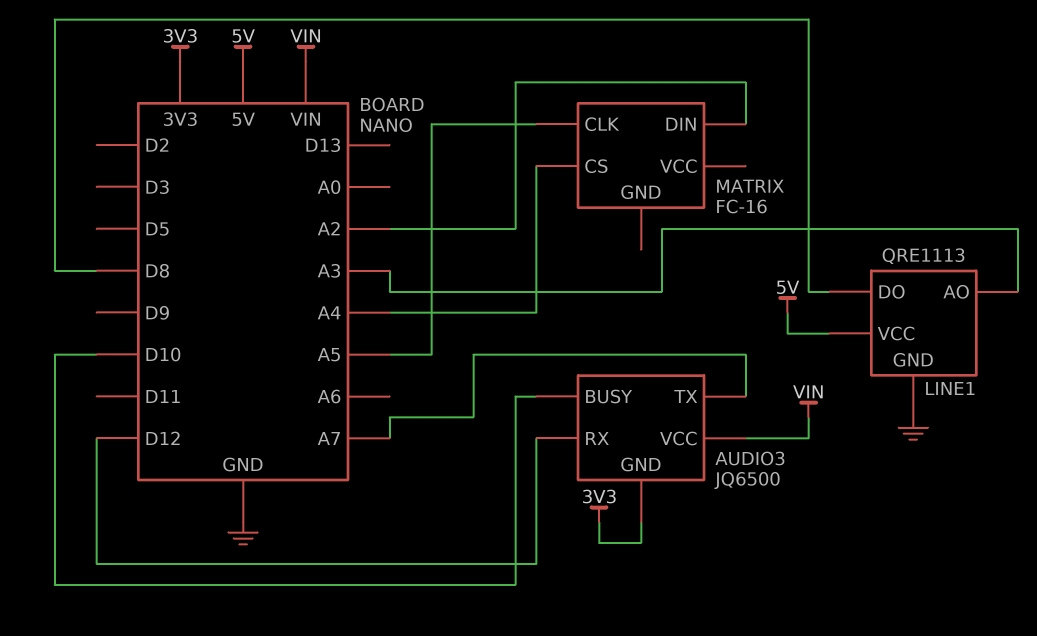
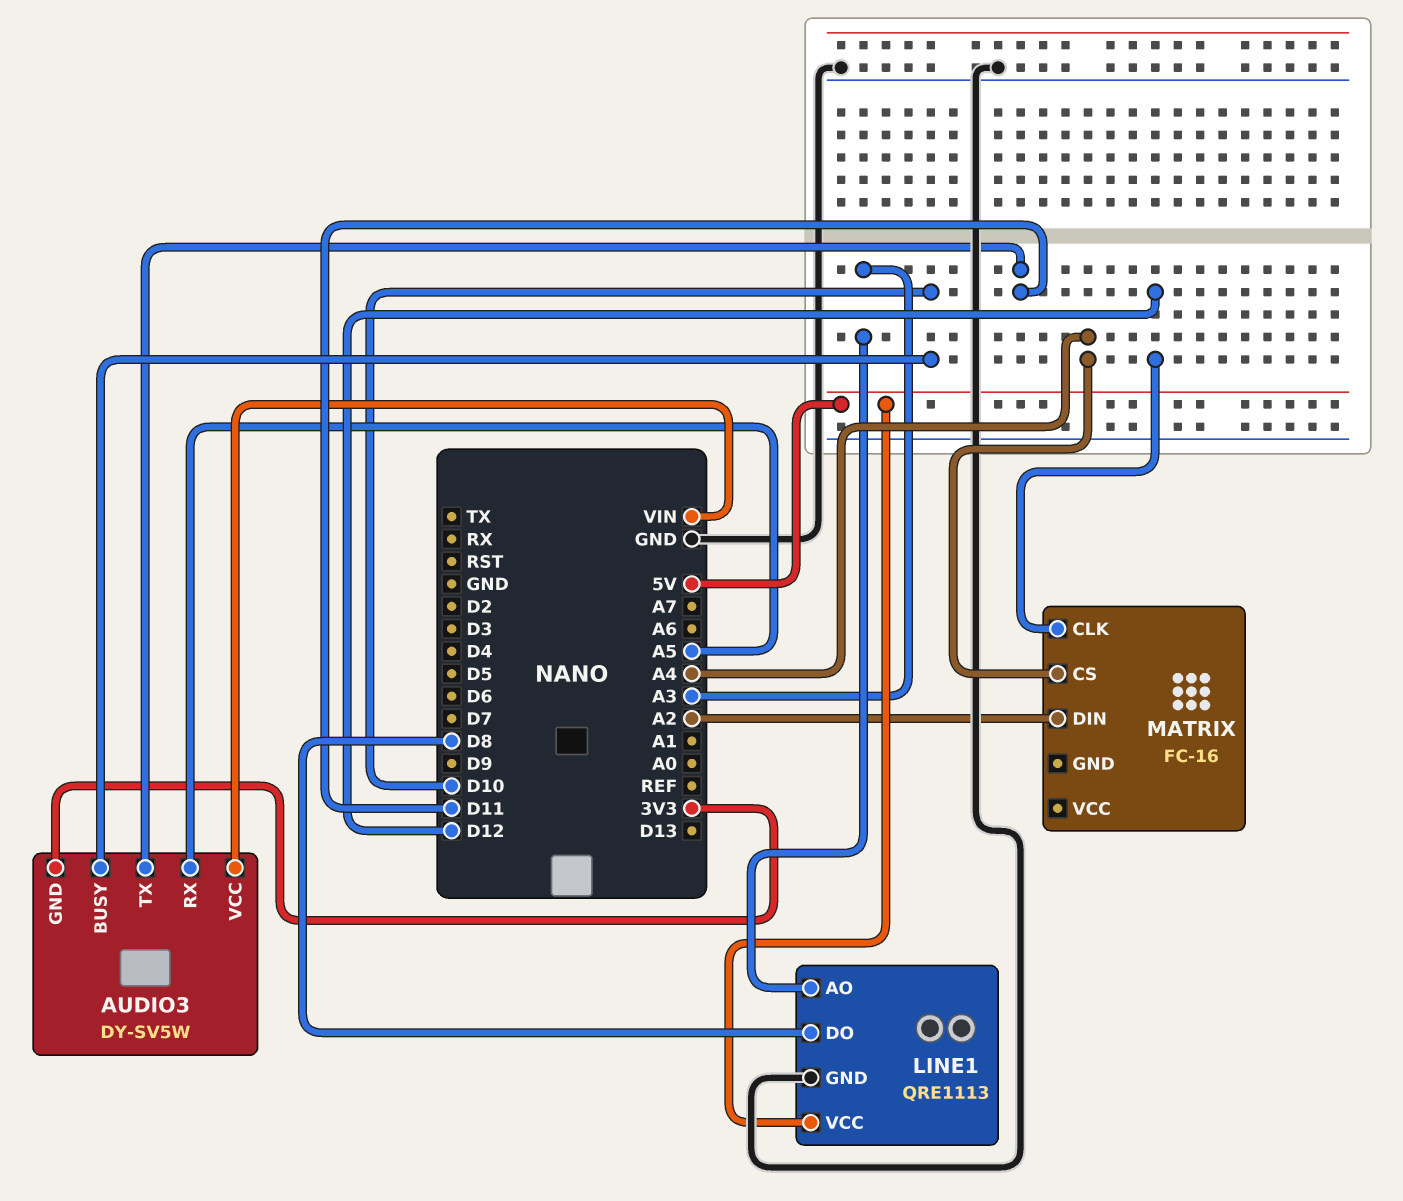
AUDIO3: JQ6500 -> DY-SV5W
AUDIO3 pin RX: D12 -> A5
AUDIO3 pin TX: A7 -> D11
MATRIX pin CLK: A5 -> D12

